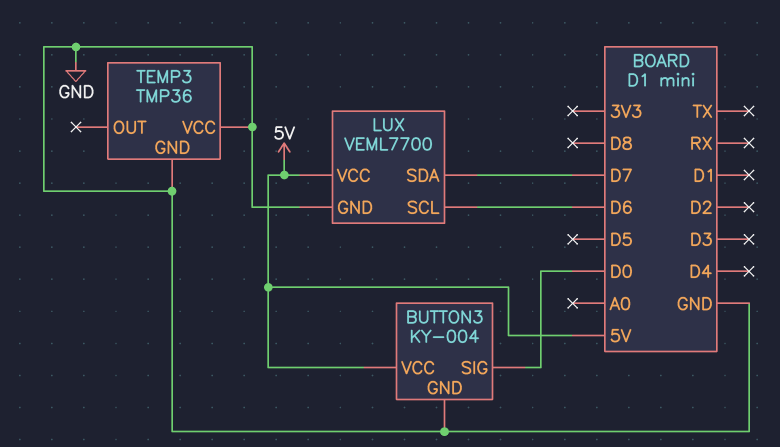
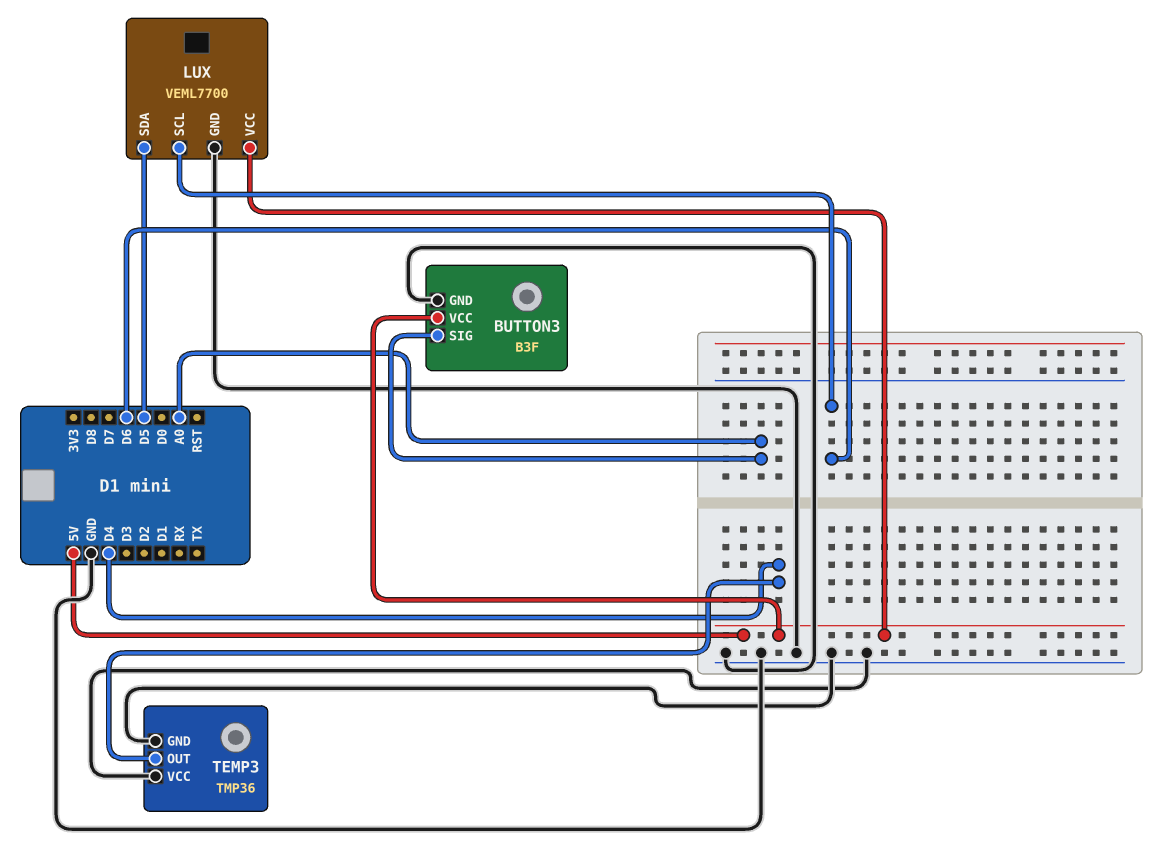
BUTTON3: KY-004 -> B3F
BUTTON3 pin SIG: D0 -> A0
LUX pin SDA: D7 -> D5
TEMP3 pin OUT: none -> D4

